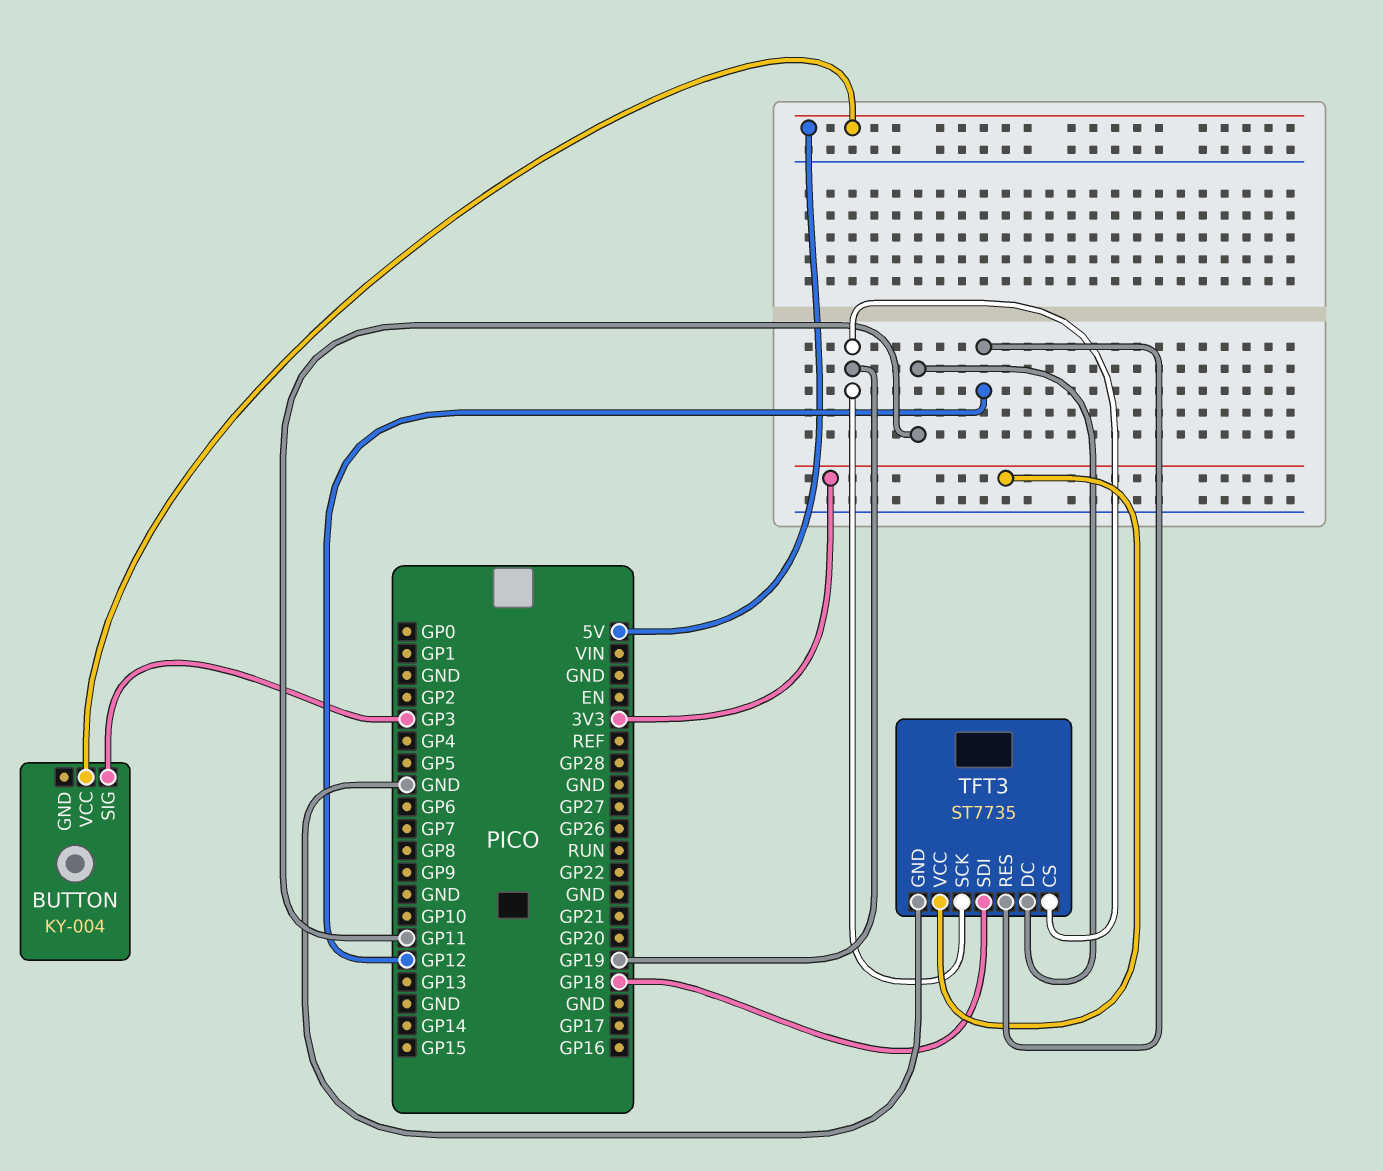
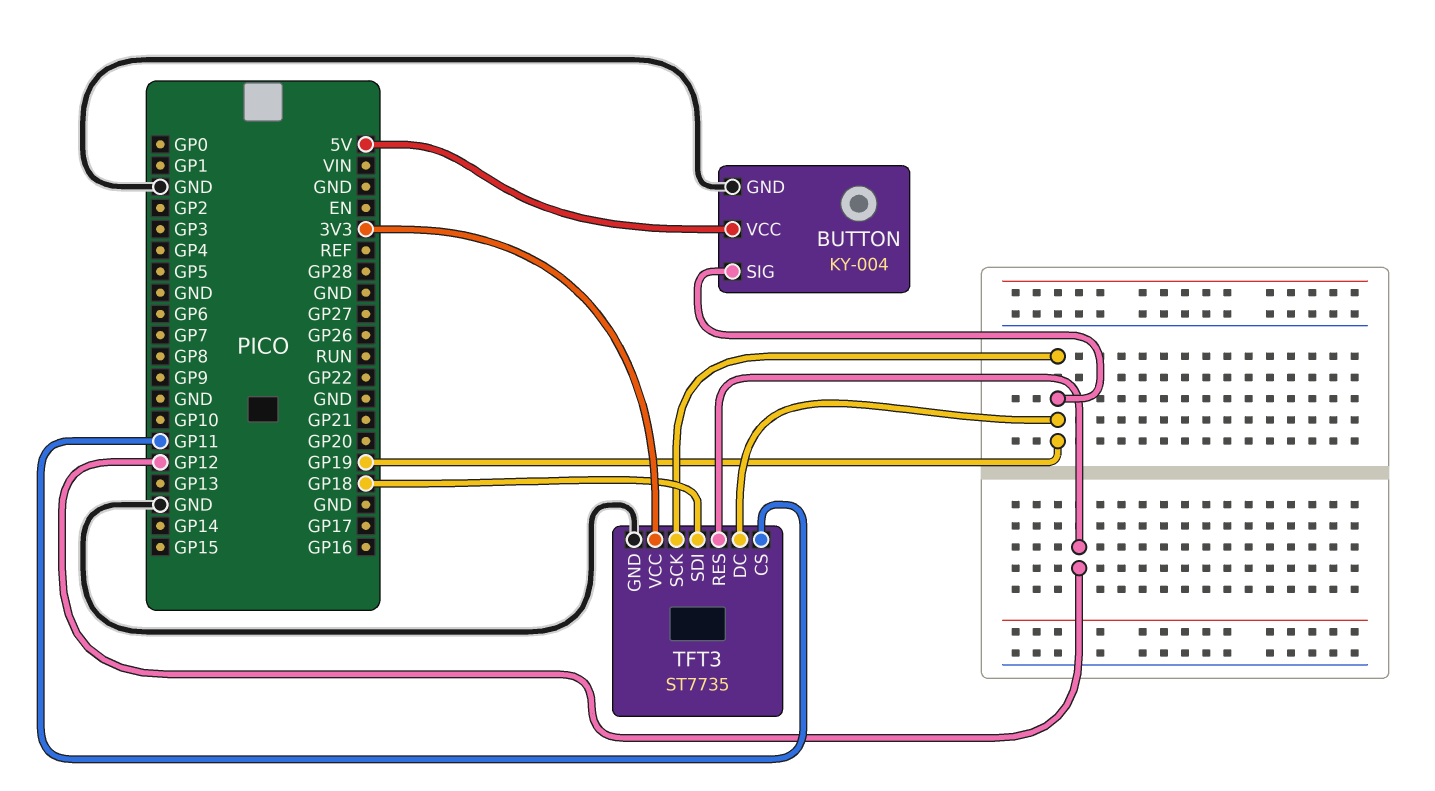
BUTTON pin GND: none -> GND
BUTTON pin SIG: GP3 -> GP19
TFT3 pin CS: GP19 -> GP11
TFT3 pin DC: GP11 -> GP19

